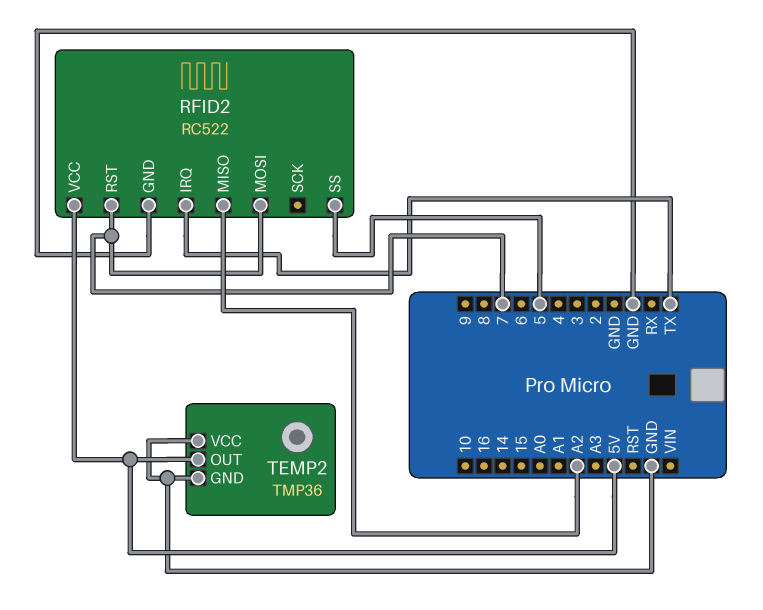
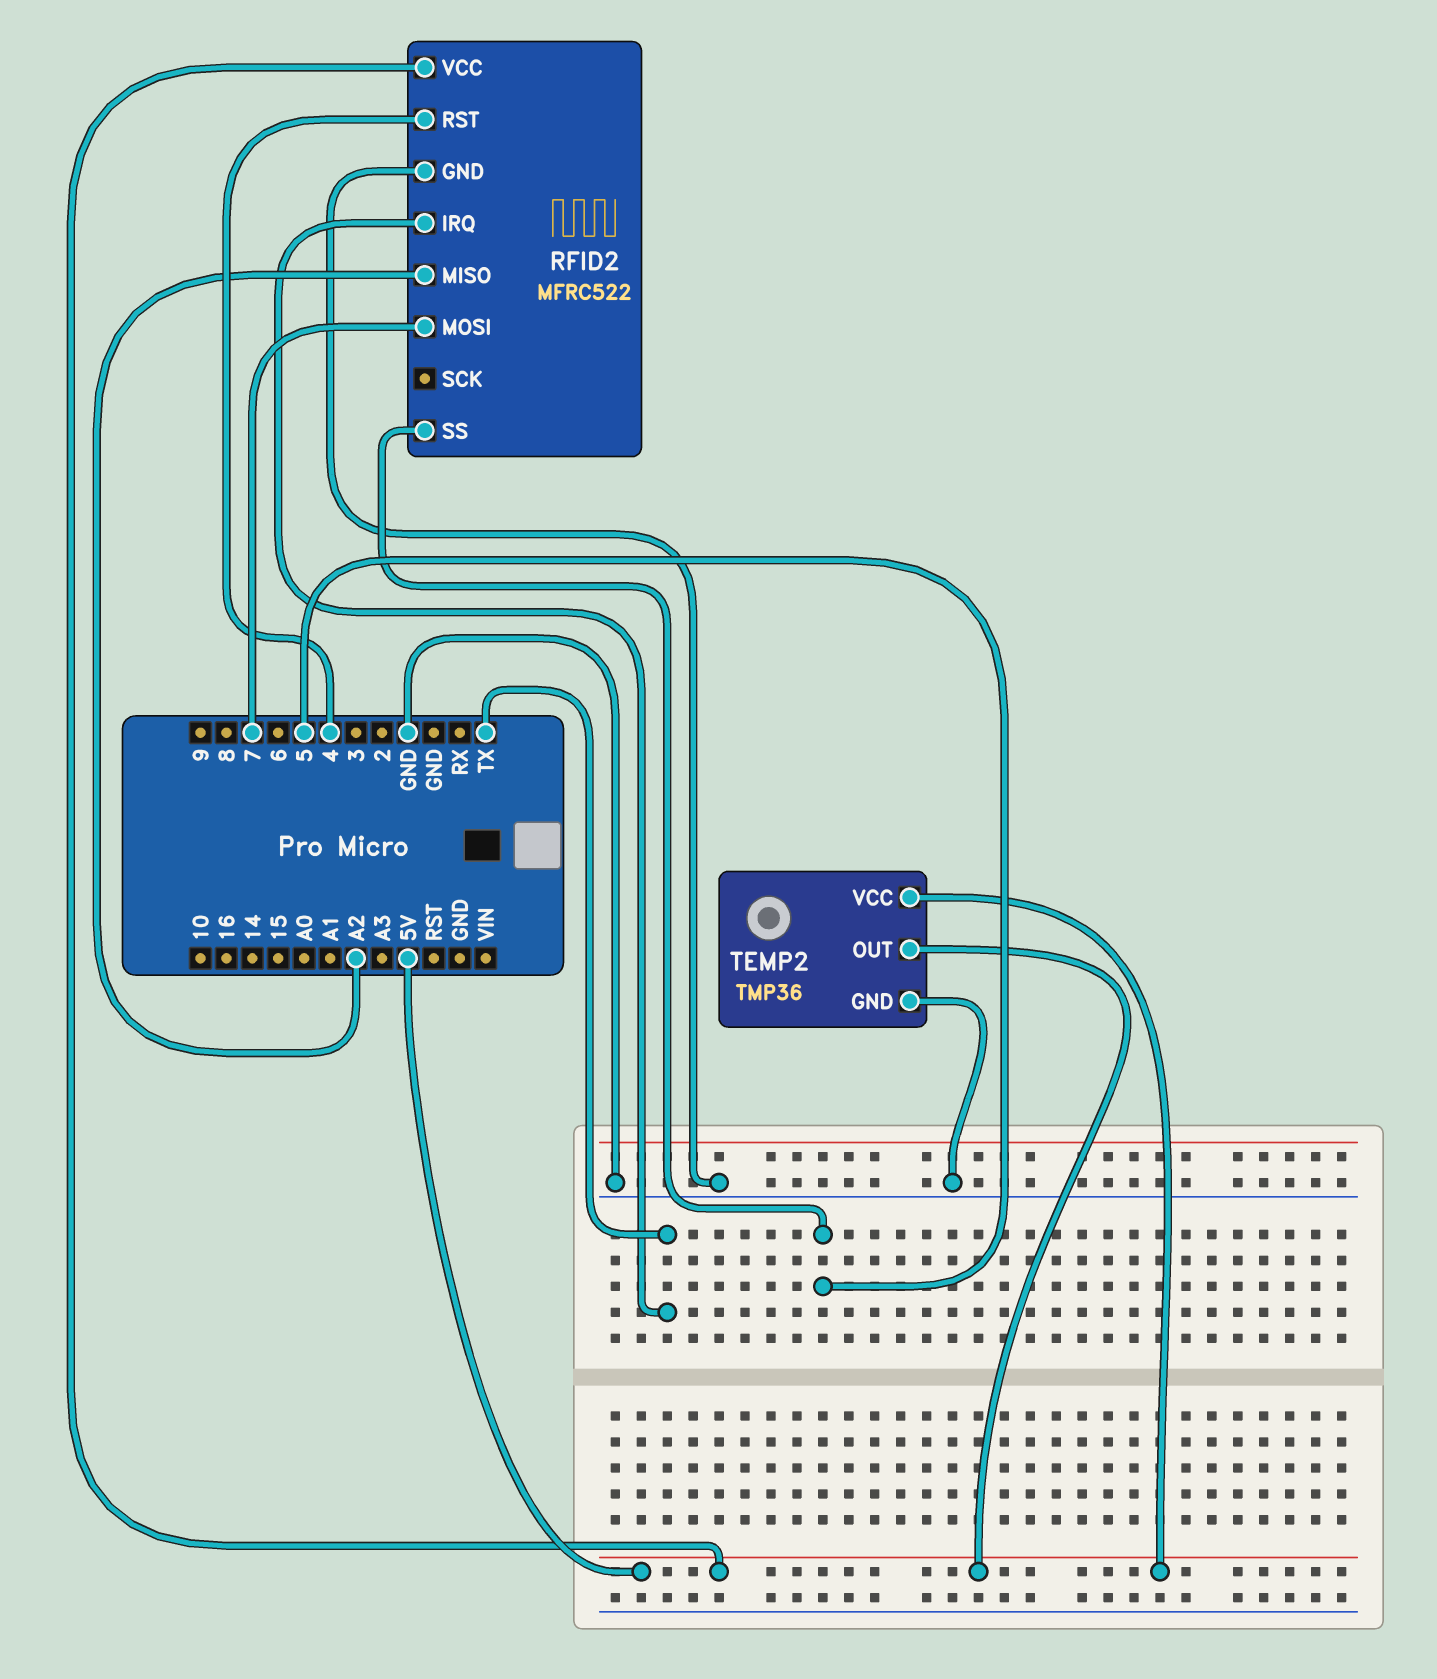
RFID2: RC522 -> MFRC522
RFID2 pin RST: 7 -> 4
TEMP2 pin VCC: GND -> 5V

